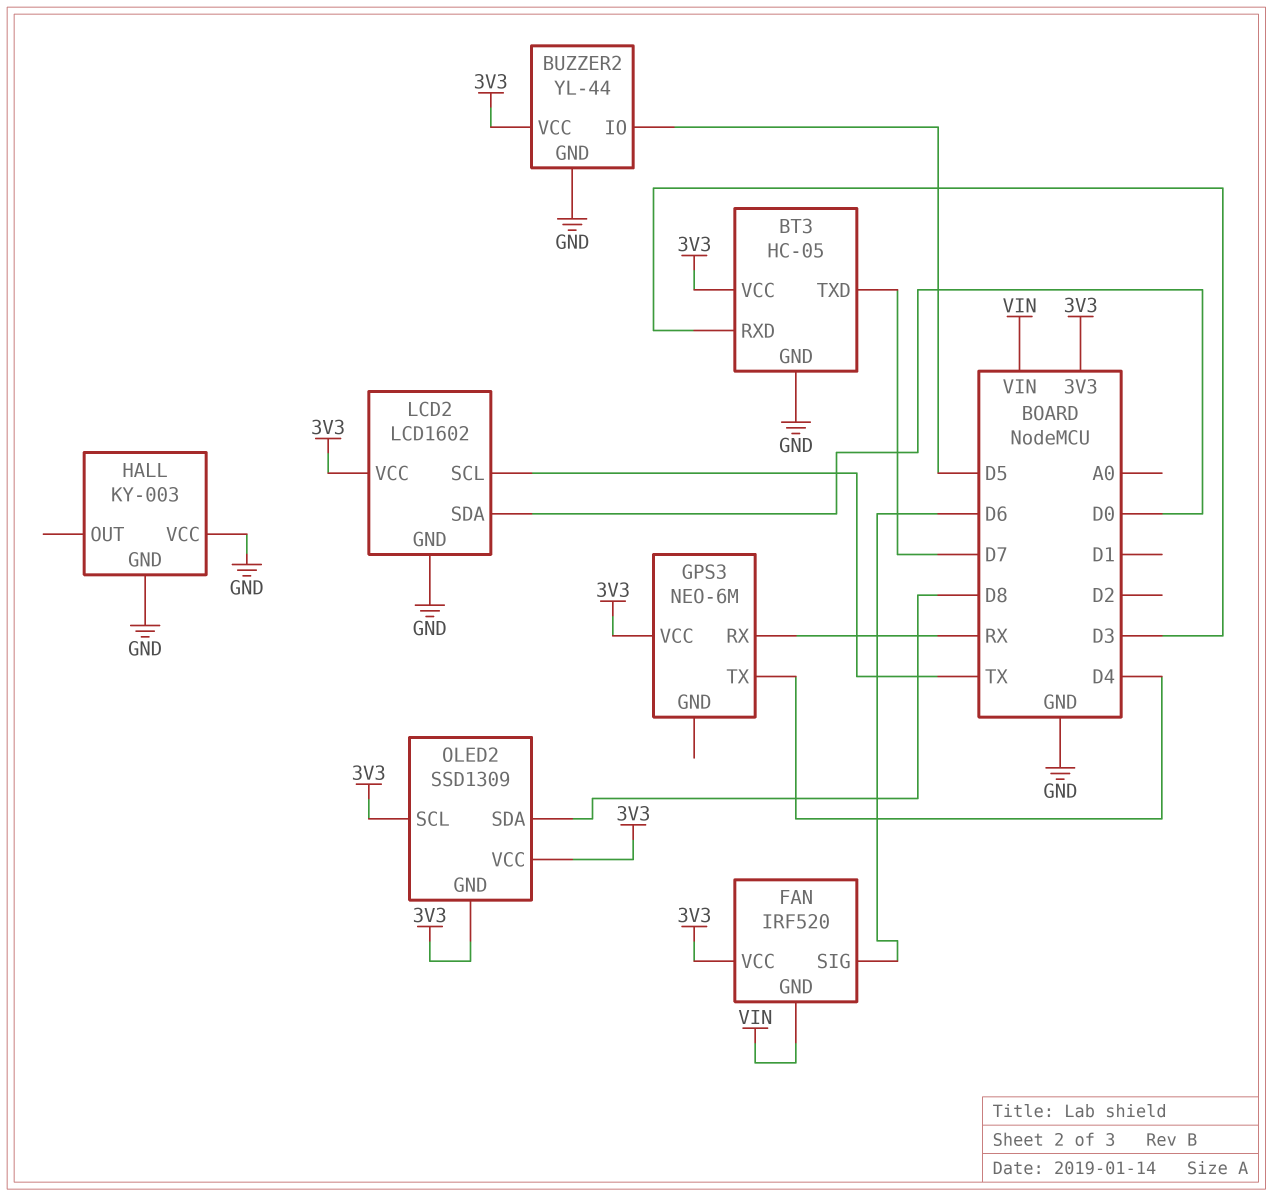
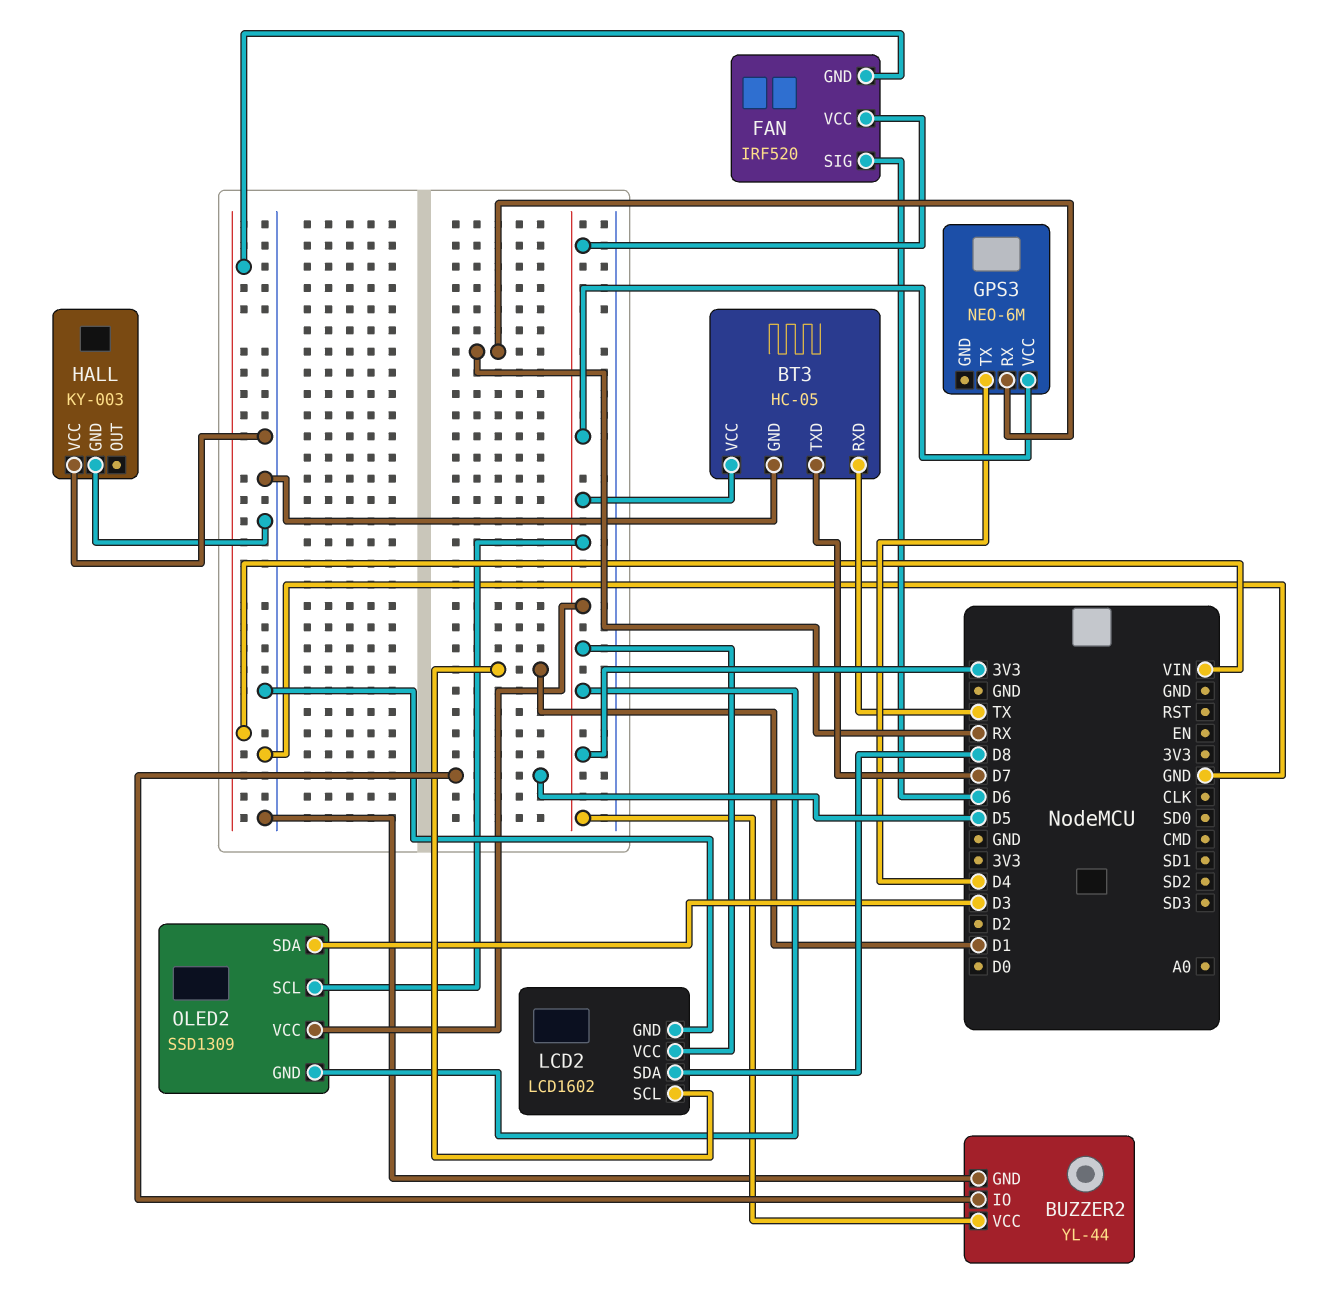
BT3 pin RXD: D3 -> TX
LCD2 pin SCL: TX -> D1
LCD2 pin SDA: D0 -> D8
OLED2 pin SDA: D8 -> D3

